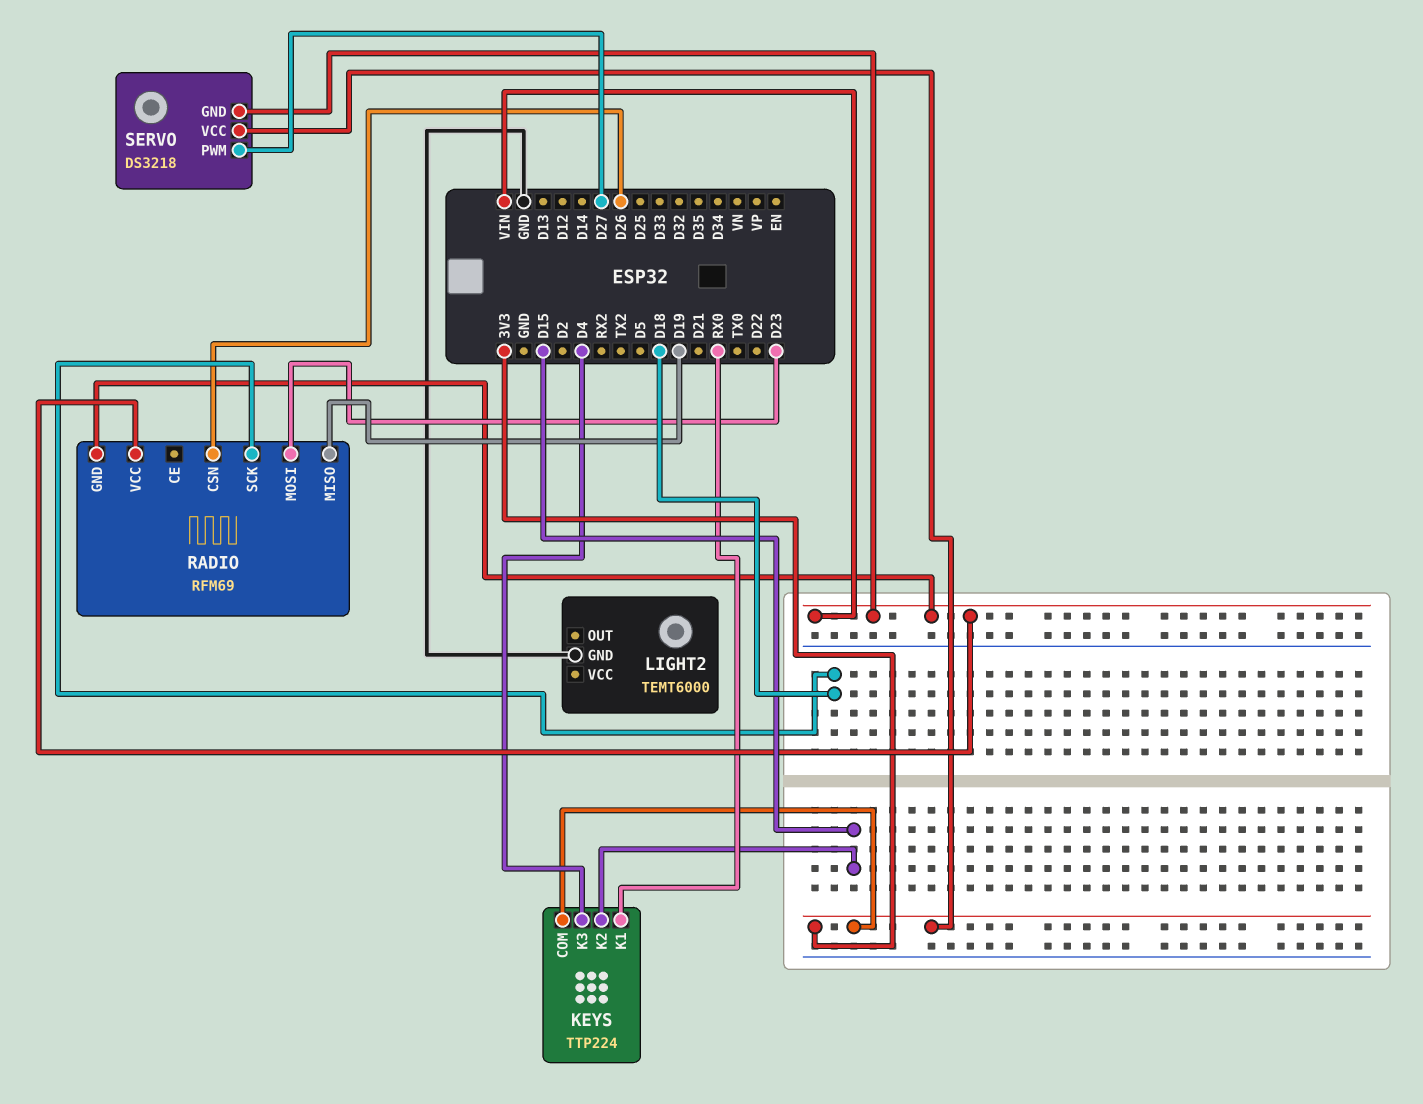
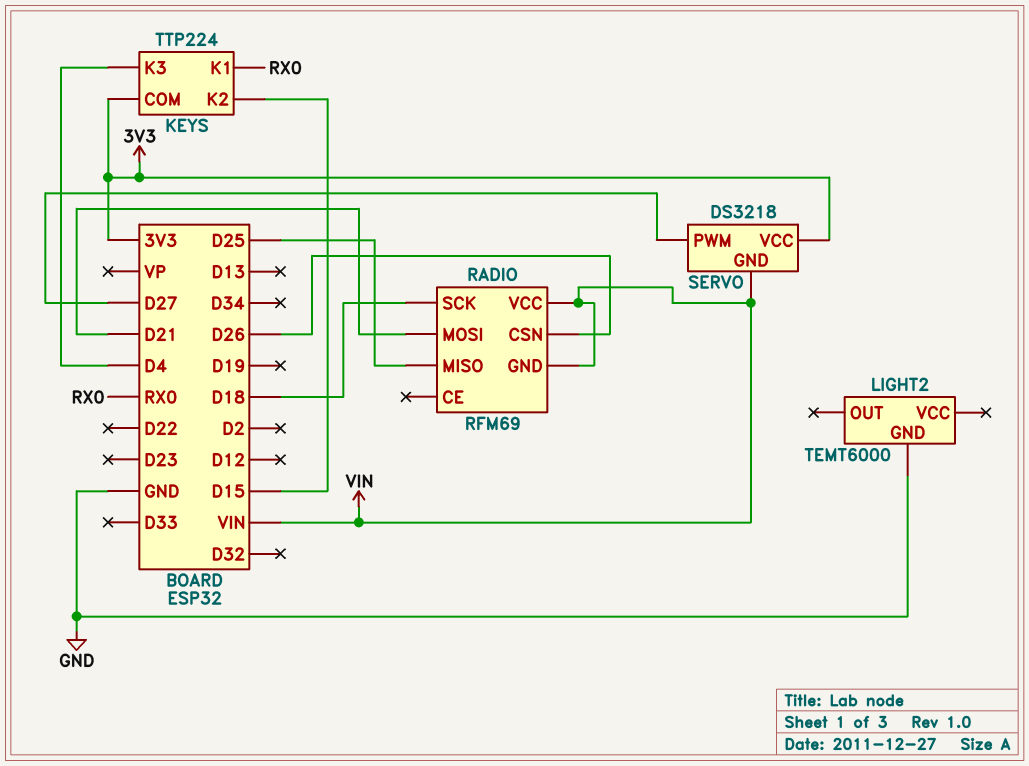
RADIO pin MISO: D19 -> D25
RADIO pin MOSI: D23 -> D21

